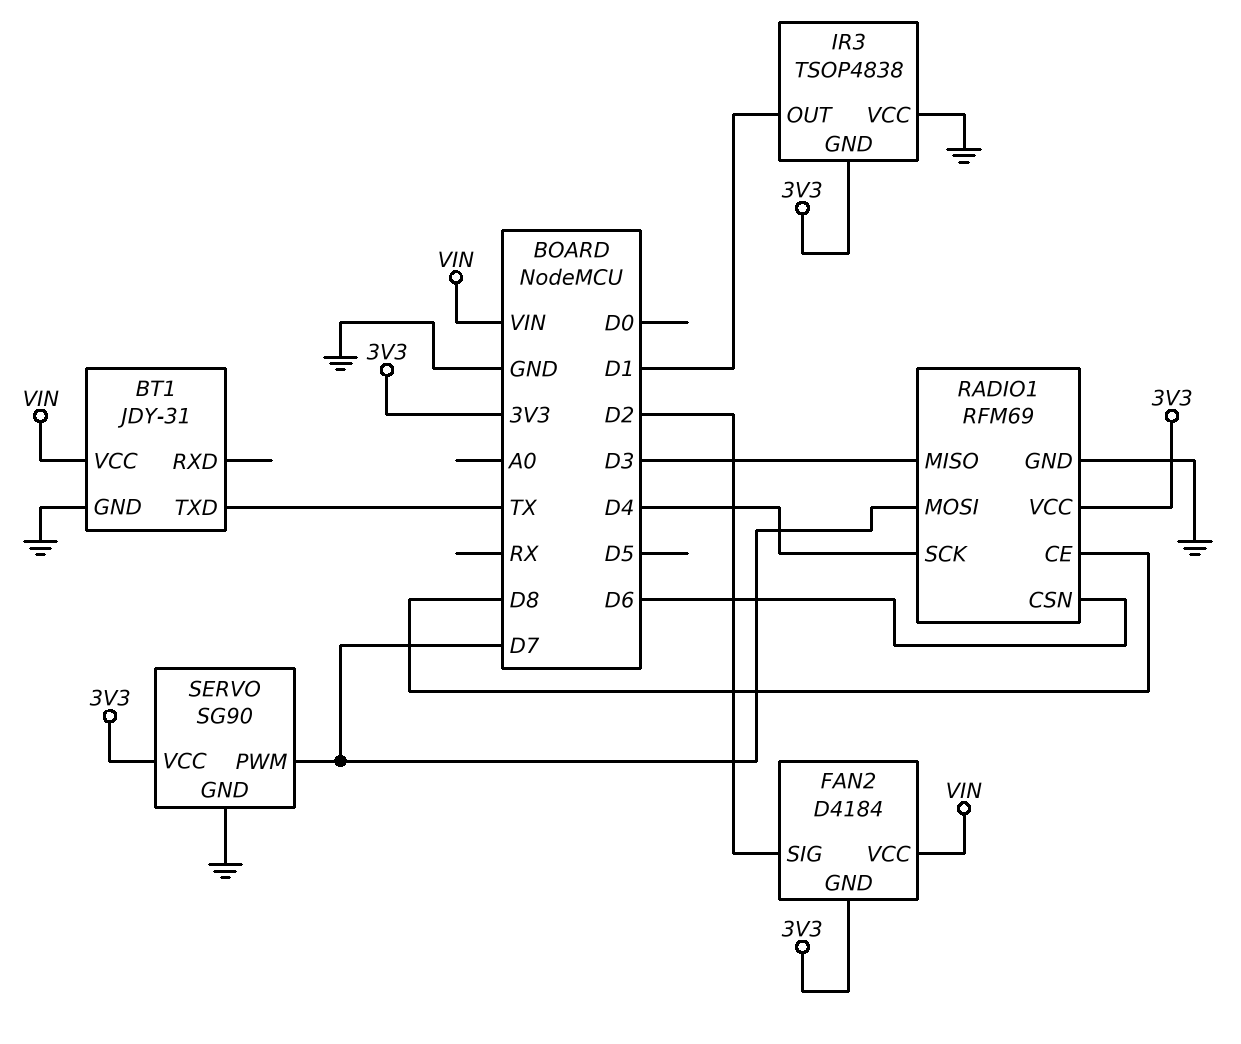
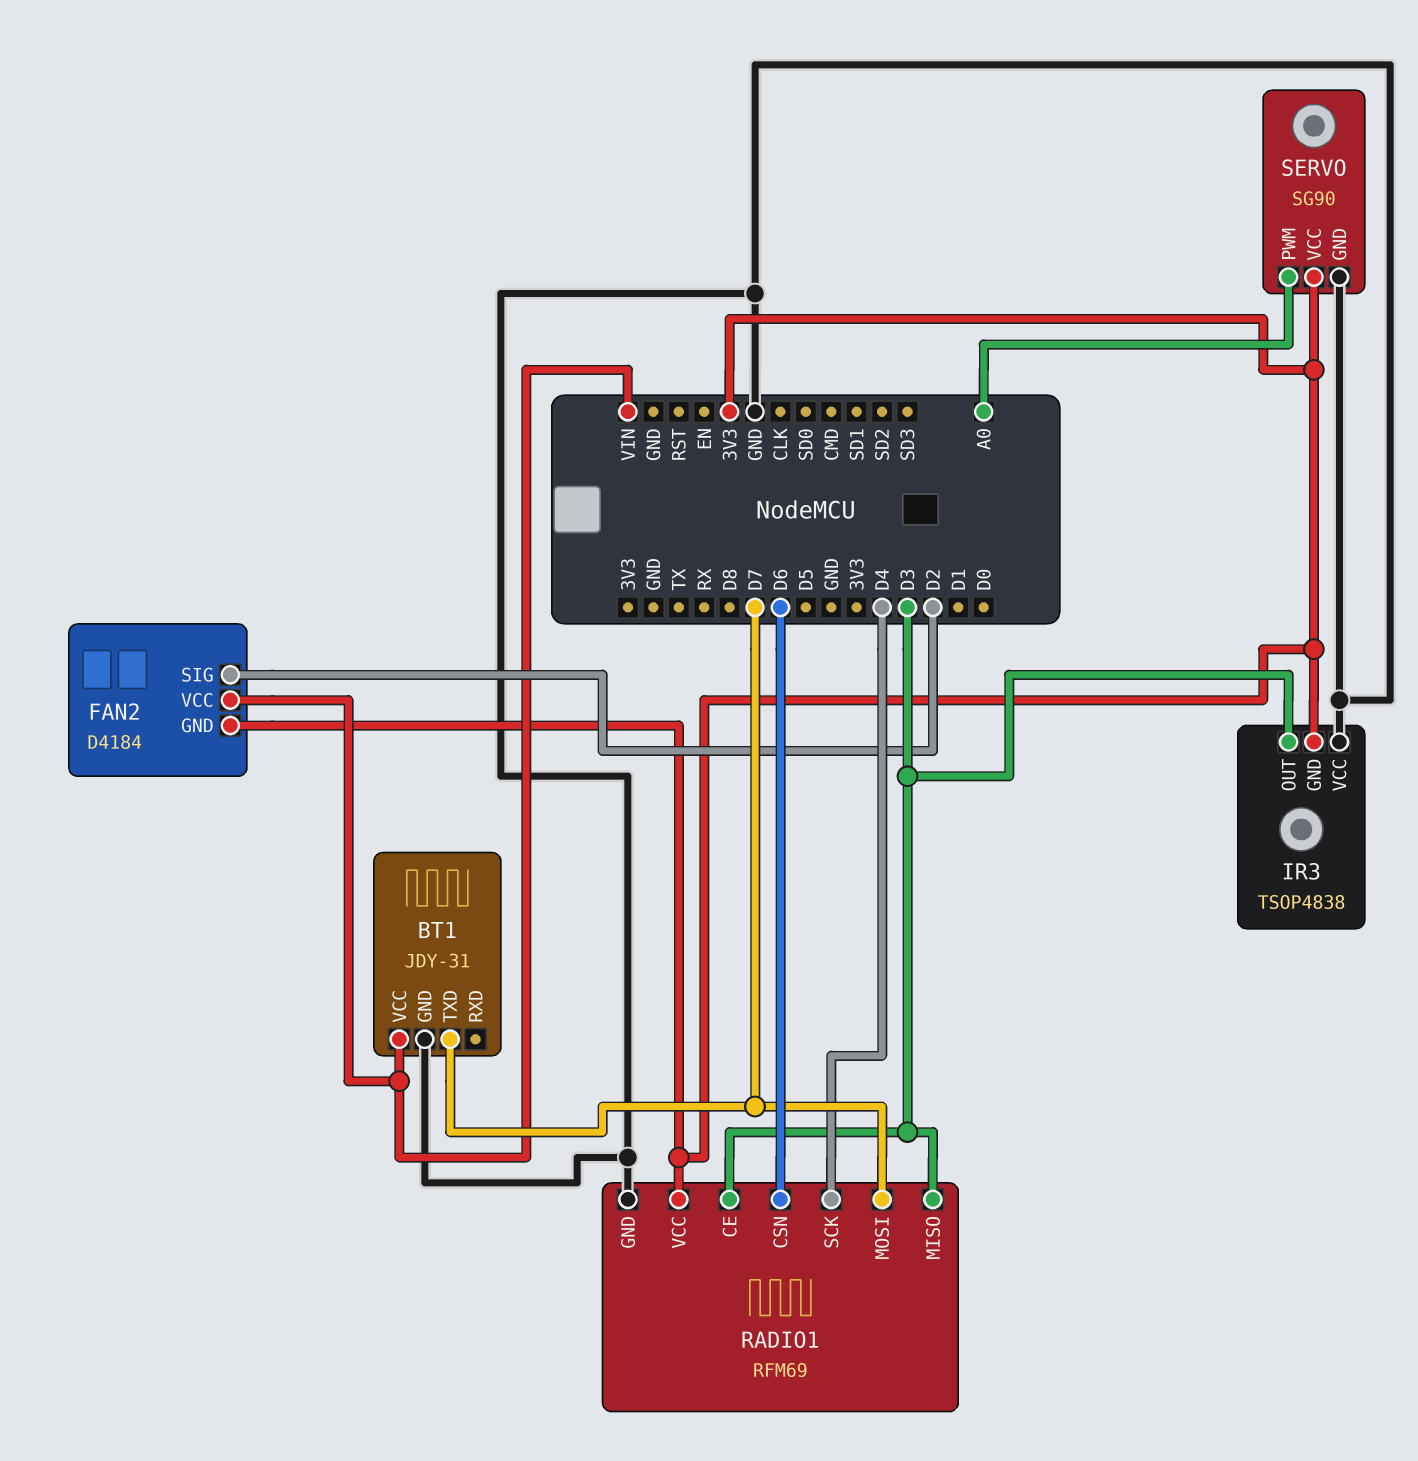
BT1 pin TXD: TX -> D7
IR3 pin OUT: D1 -> D3
RADIO1 pin CE: D8 -> D3
SERVO pin PWM: D7 -> A0

